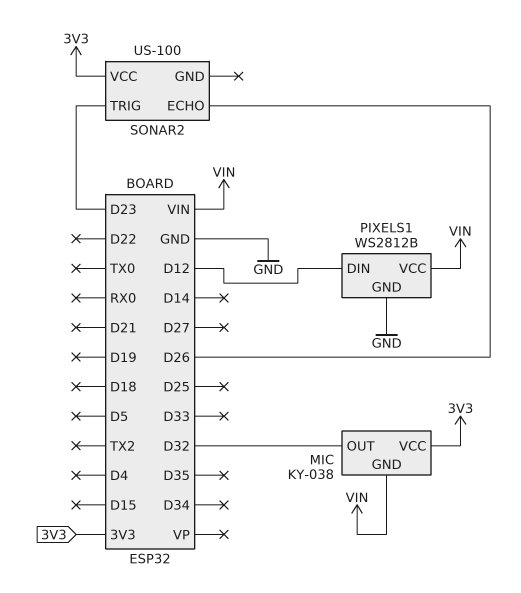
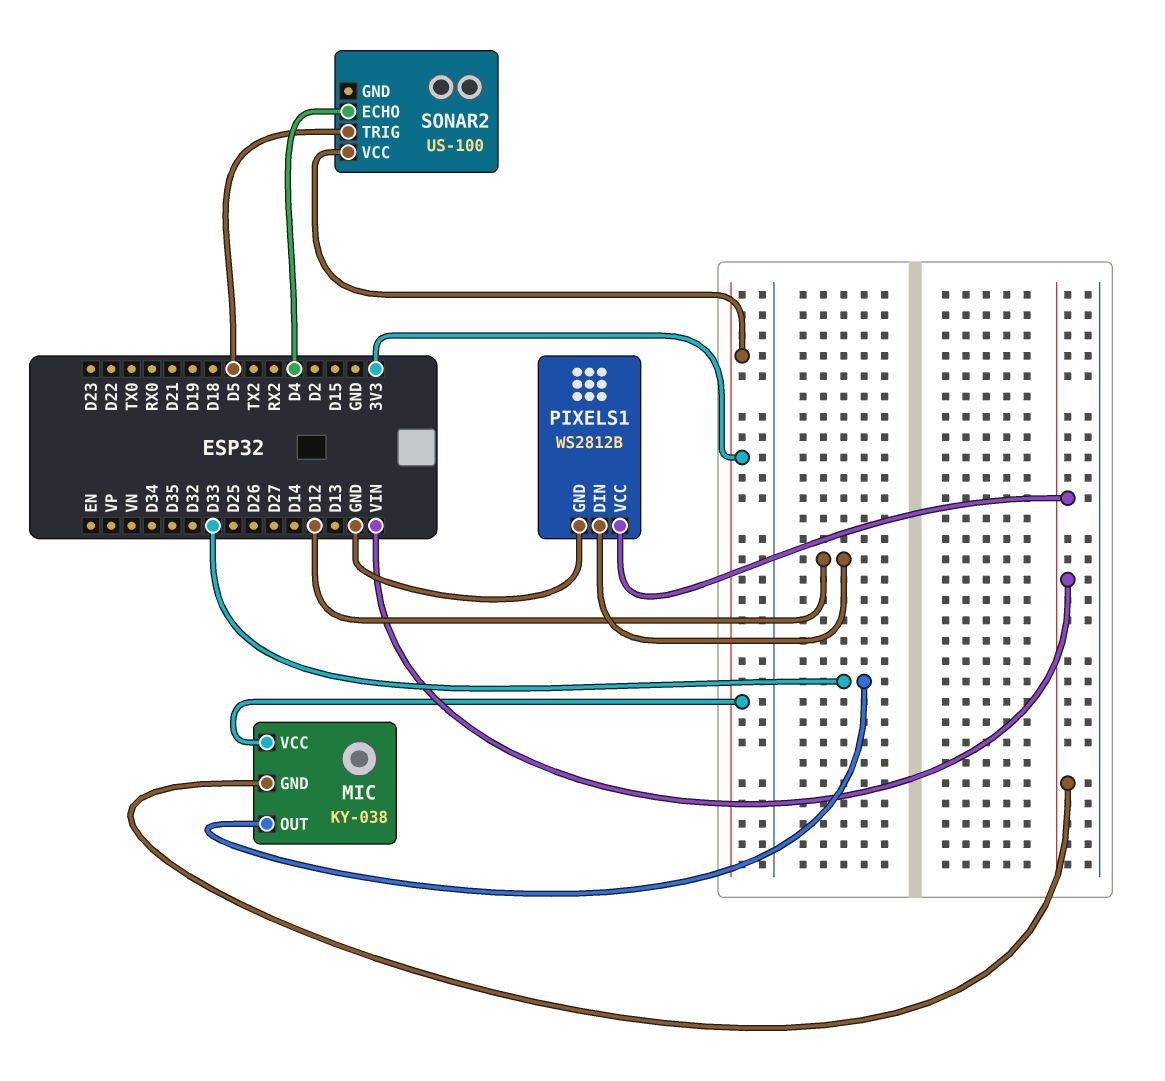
MIC pin OUT: D32 -> D33
SONAR2 pin ECHO: D26 -> D4
SONAR2 pin TRIG: D23 -> D5

